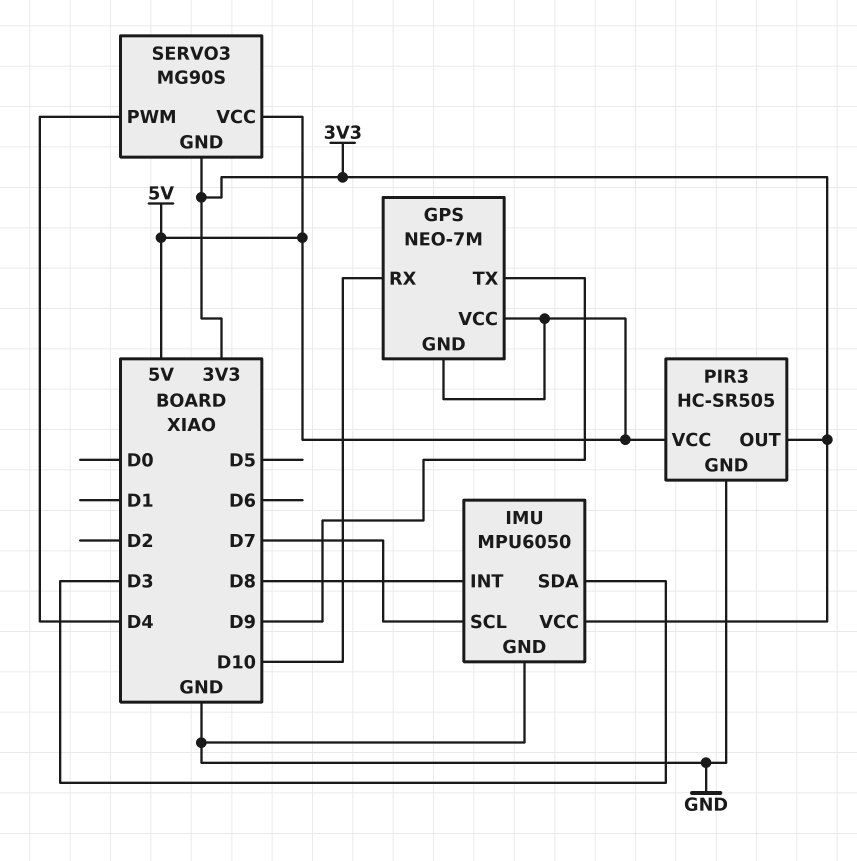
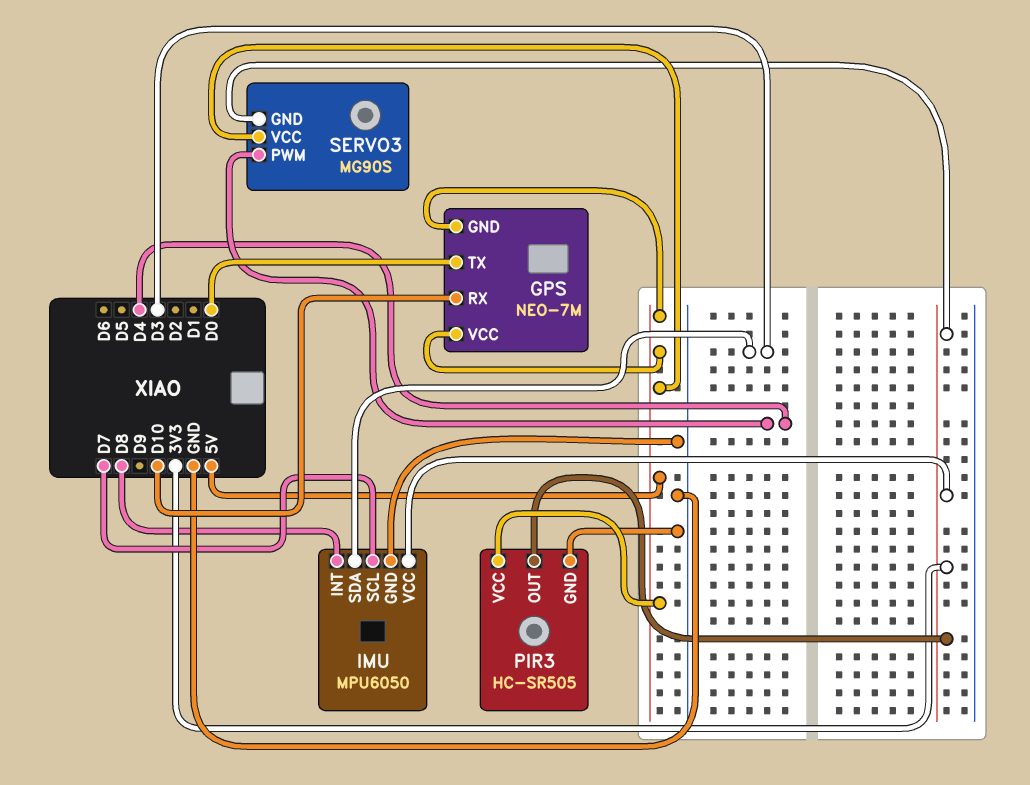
GPS pin TX: D9 -> D0

